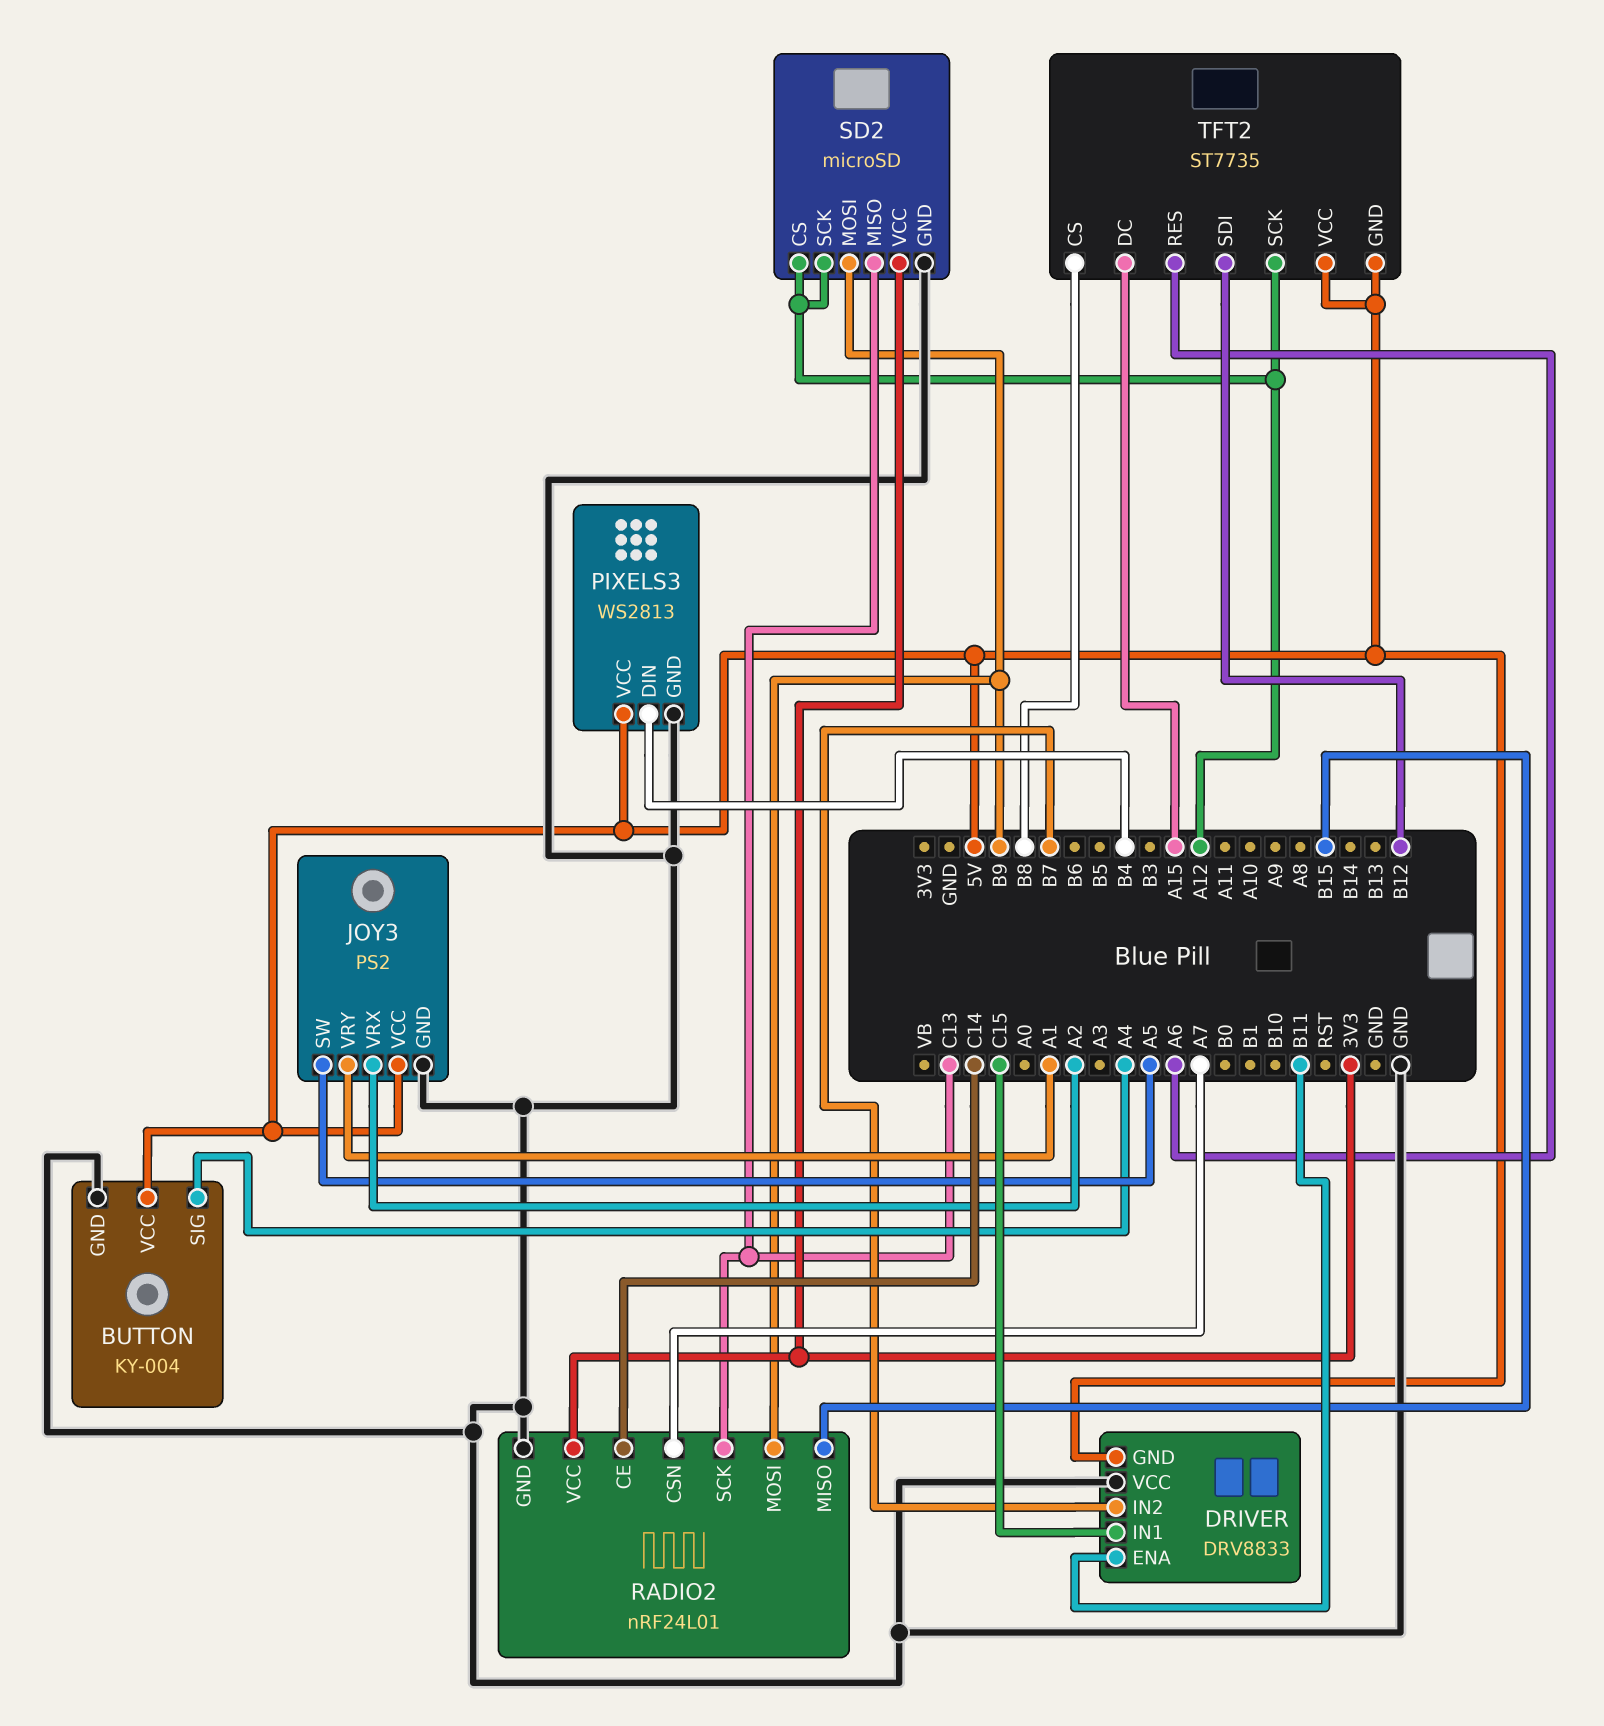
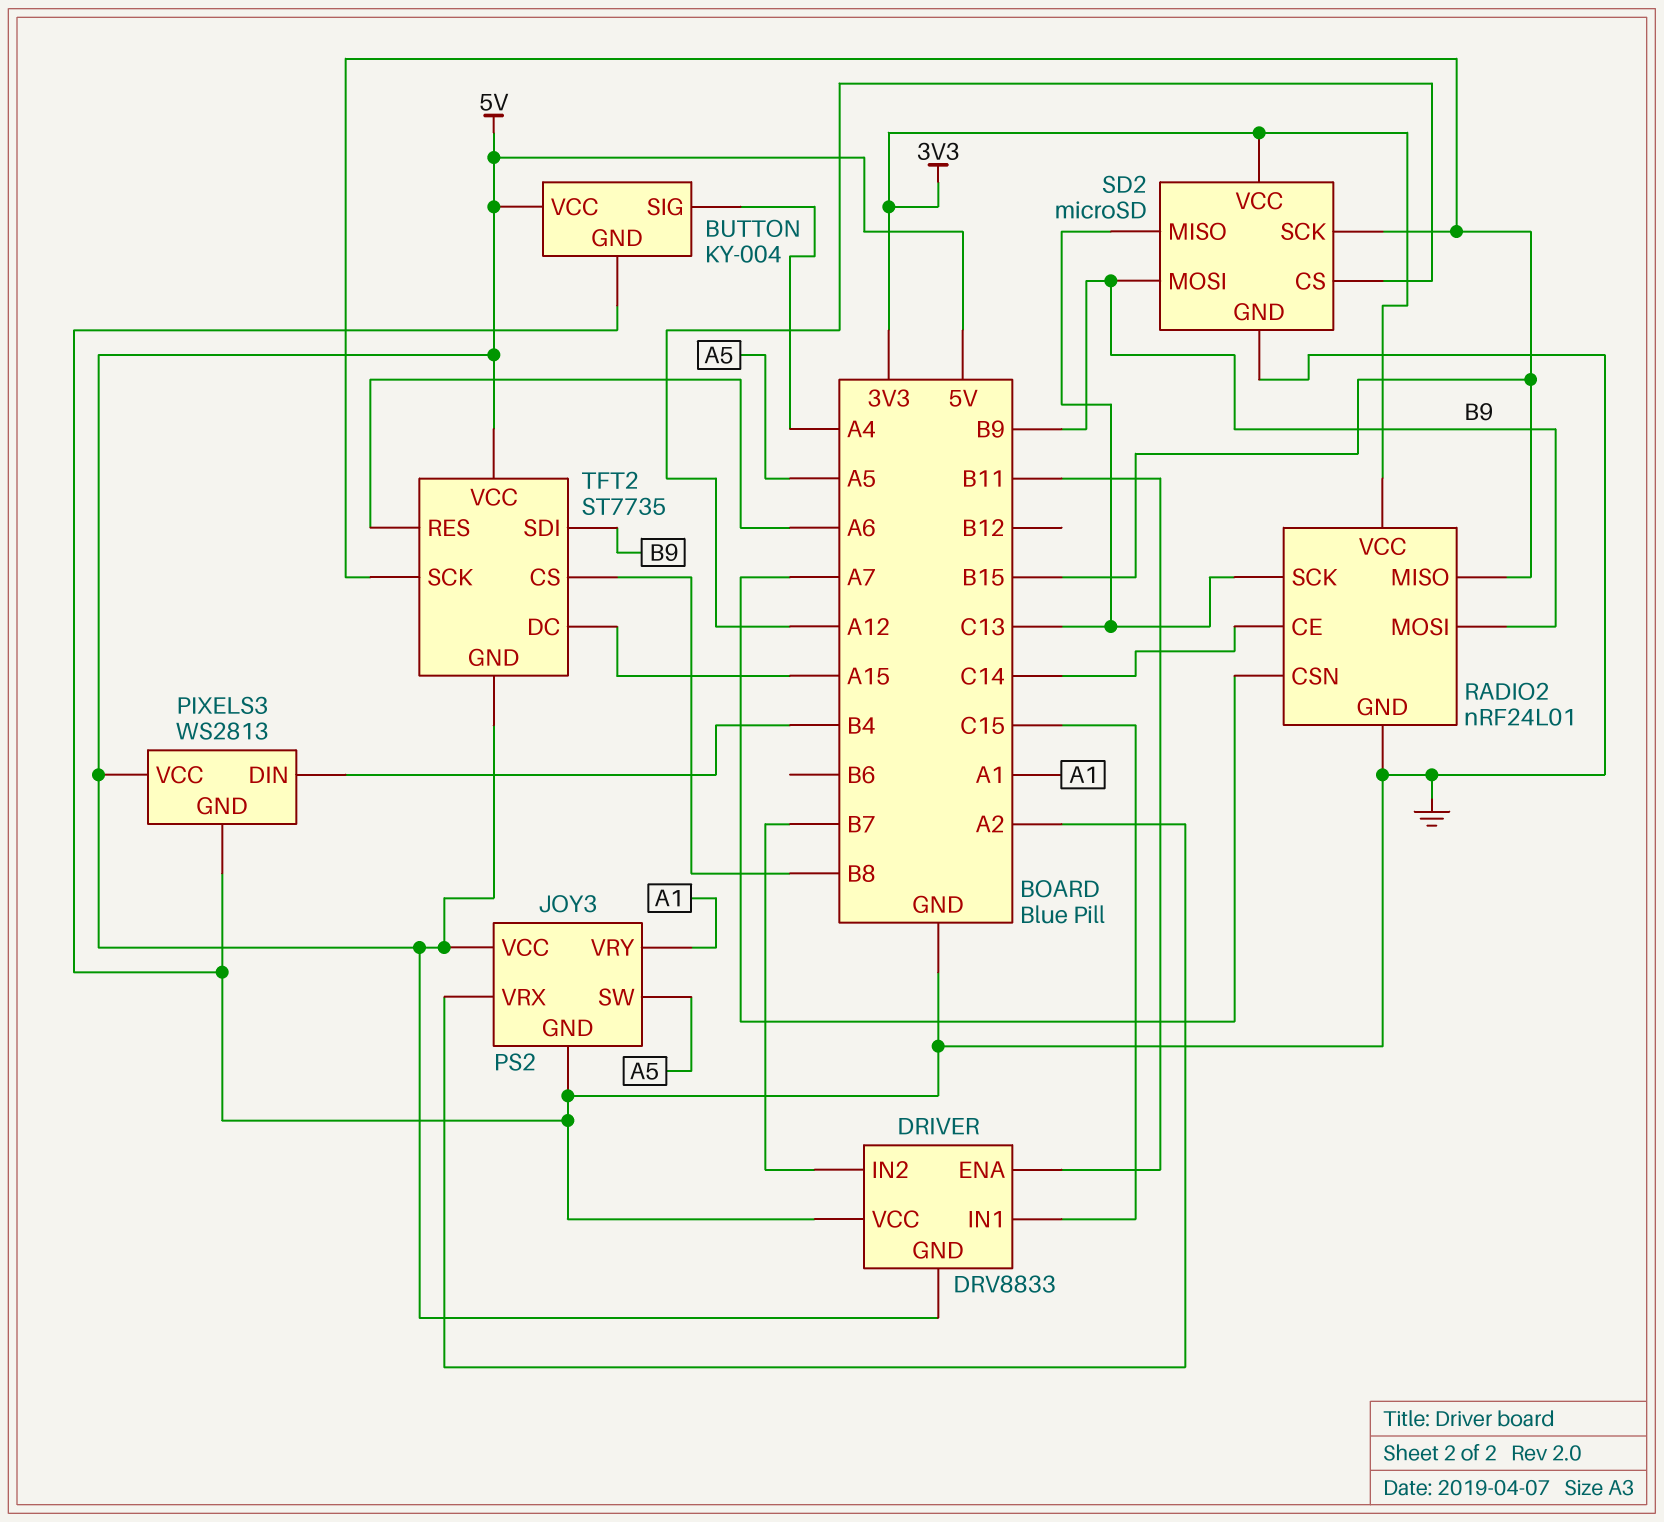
SD2 pin SCK: A12 -> B15
TFT2 pin SCK: A12 -> B15
TFT2 pin SDI: B12 -> B9

